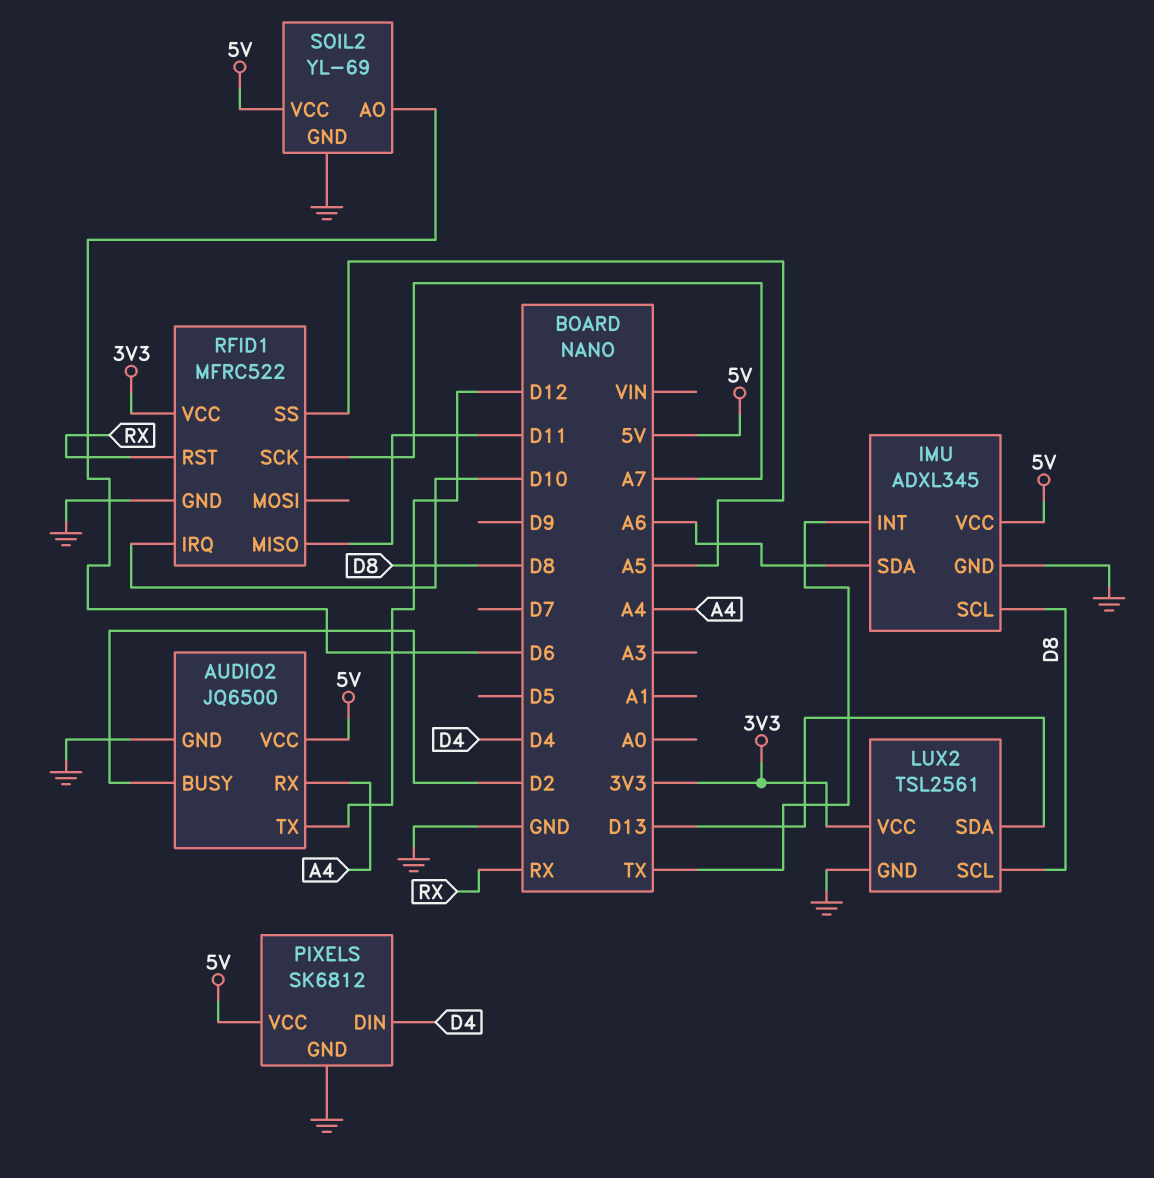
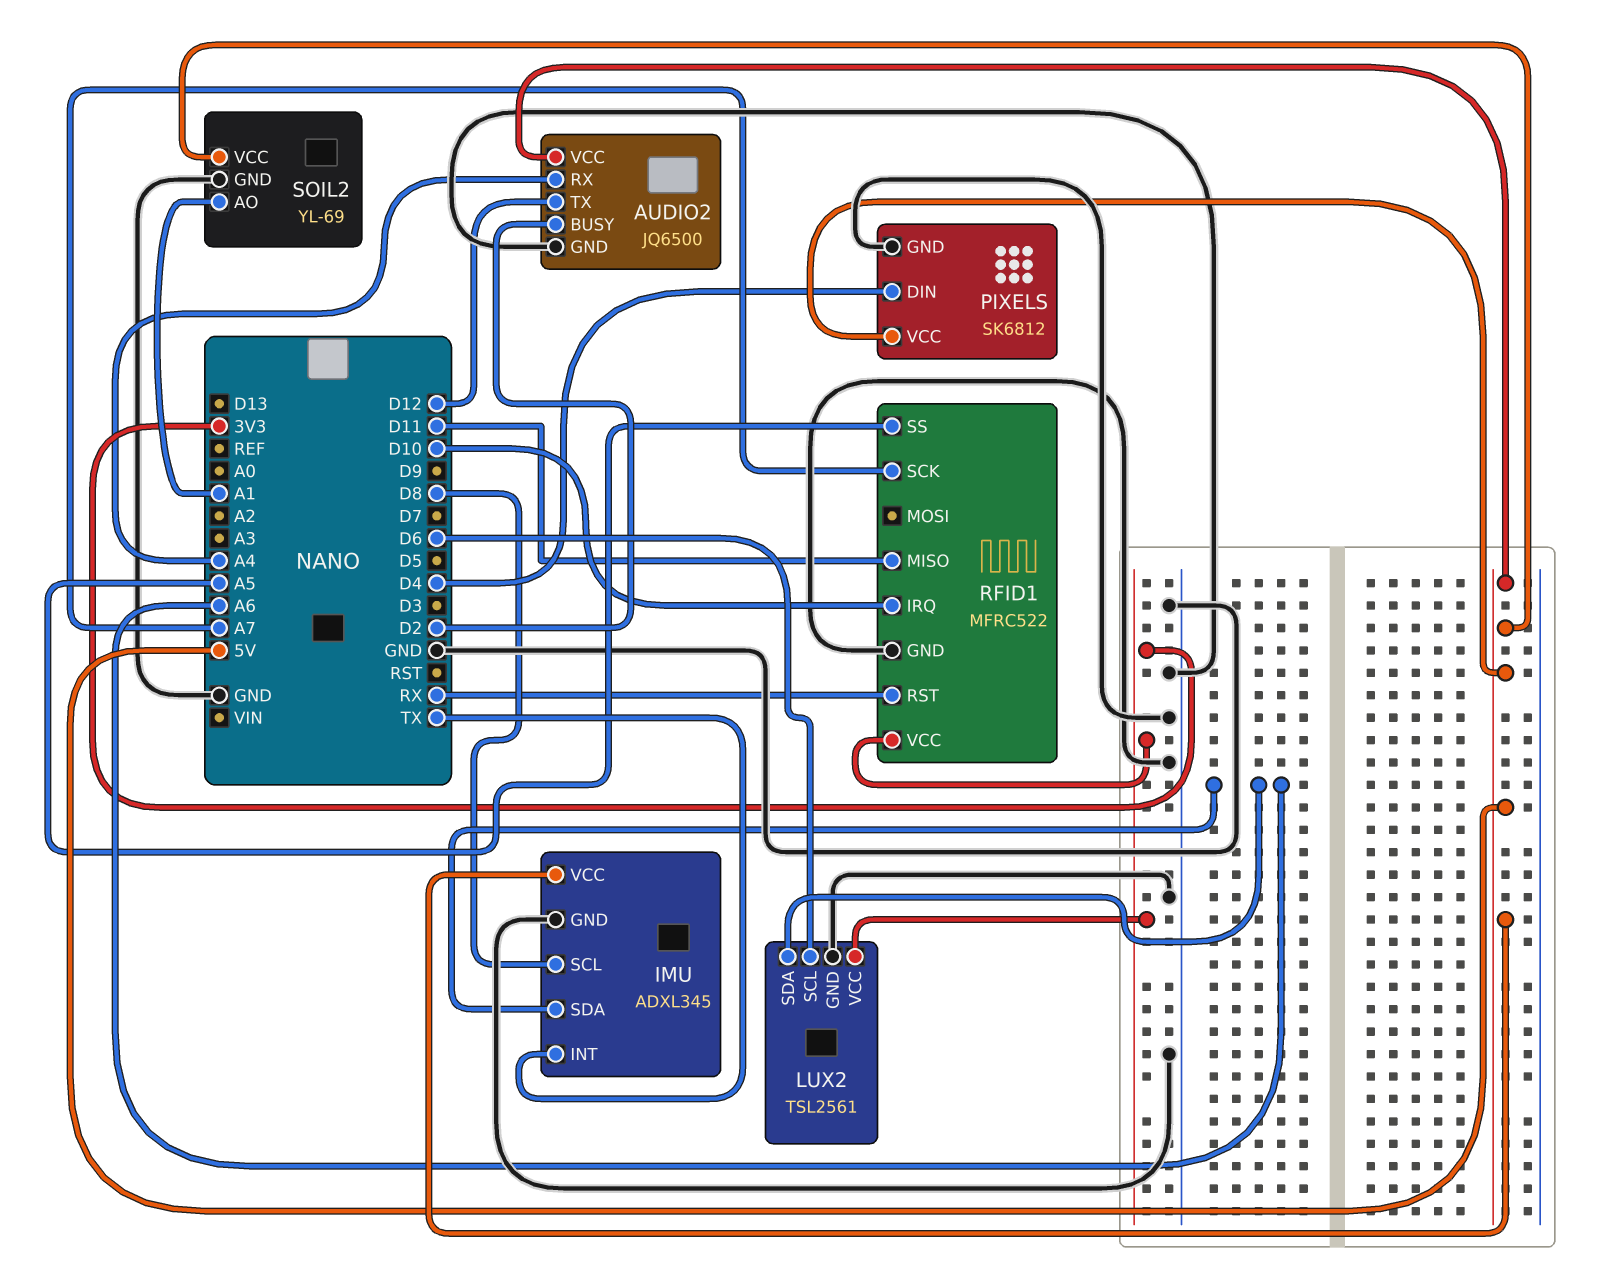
LUX2 pin SCL: D8 -> D6
LUX2 pin SDA: D13 -> A6
SOIL2 pin AO: D6 -> A1

